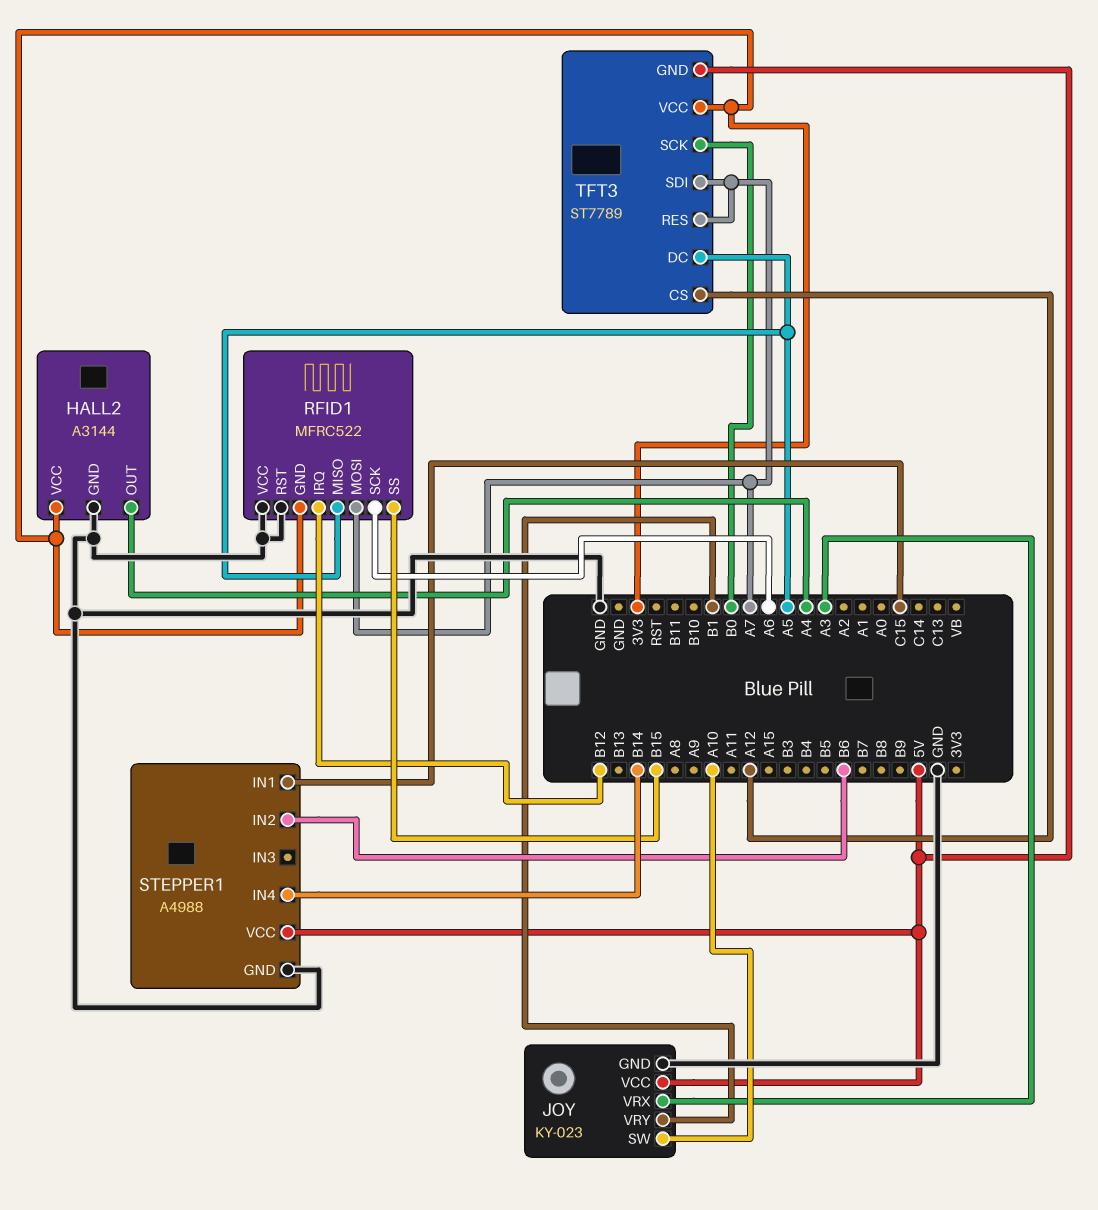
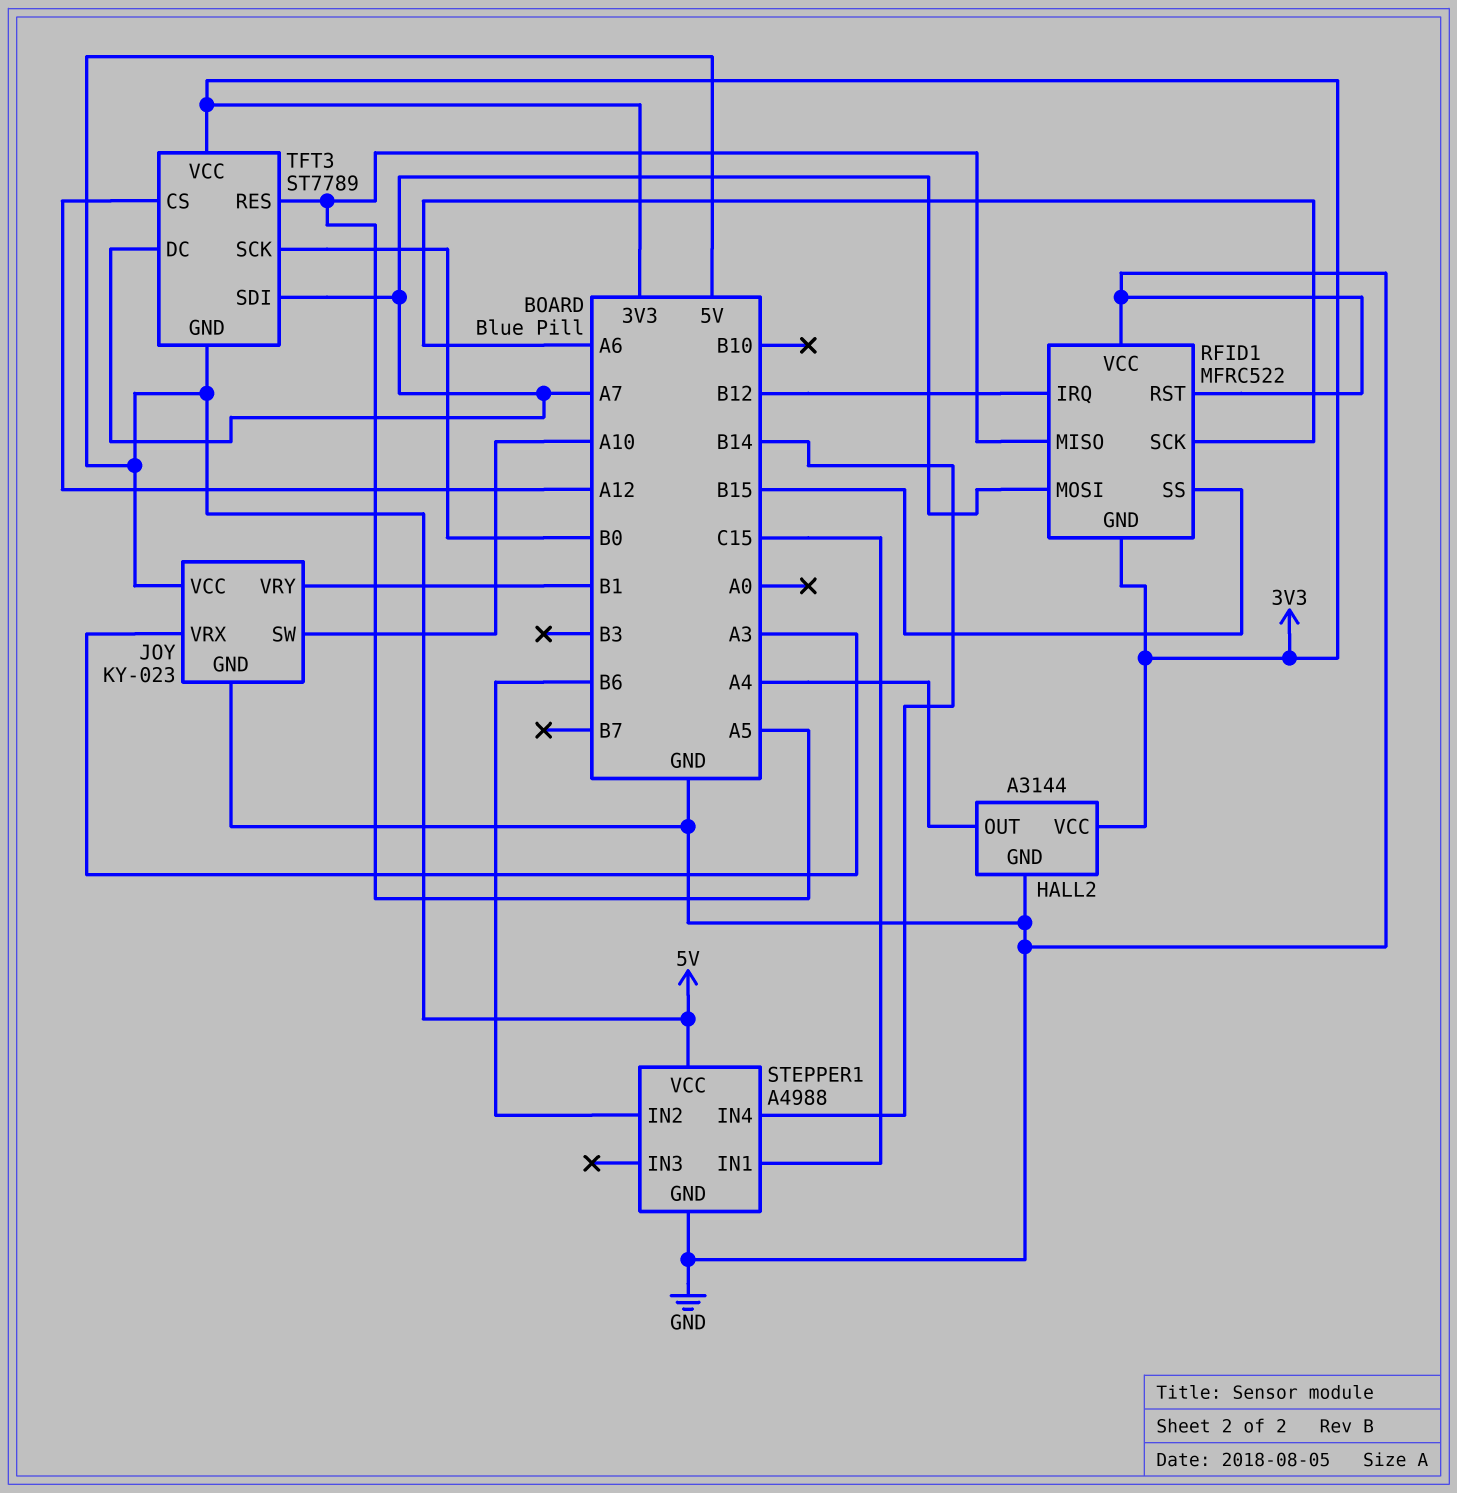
TFT3 pin DC: A5 -> A7
TFT3 pin RES: A7 -> A5

